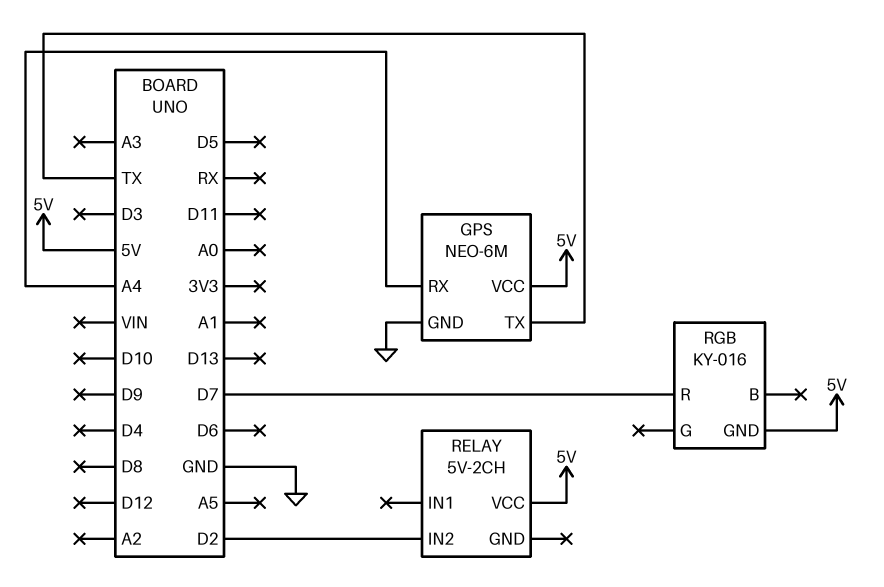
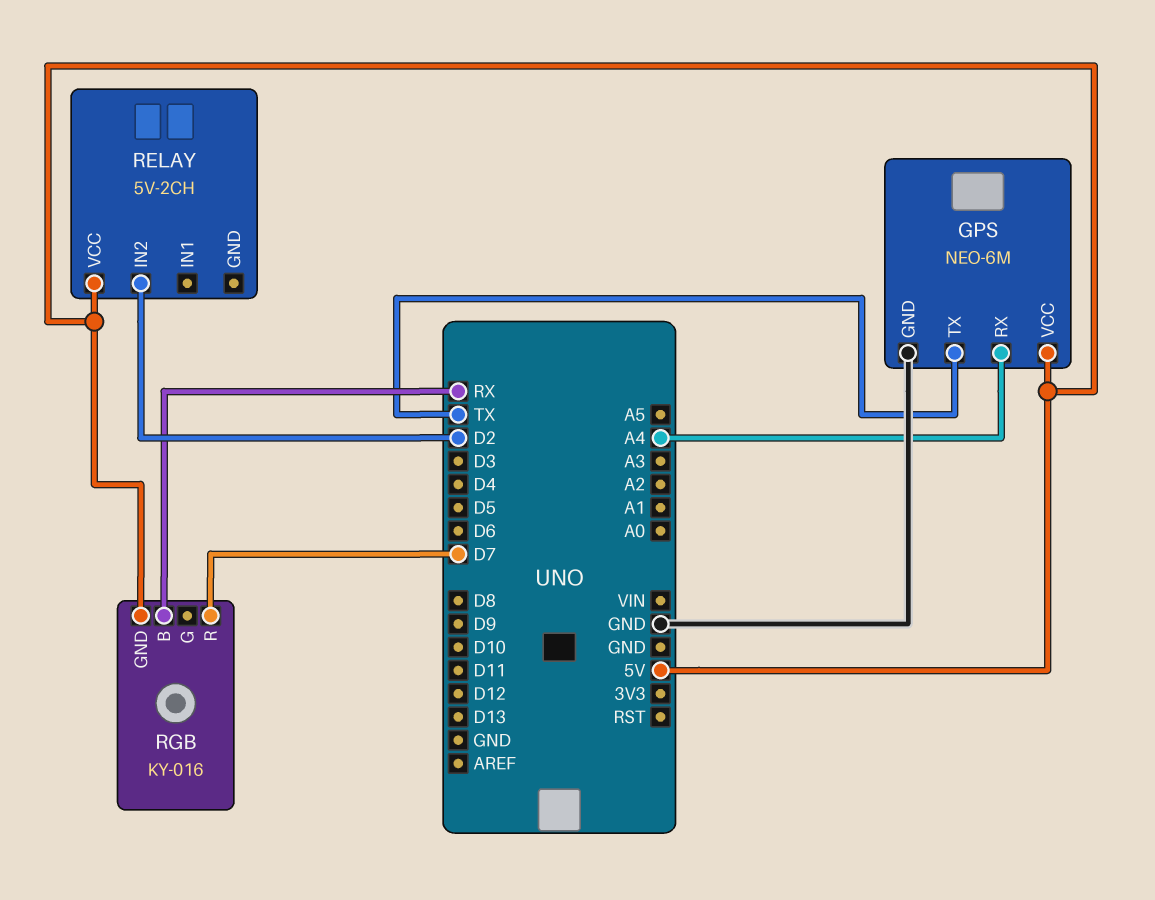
RGB pin B: none -> RX

